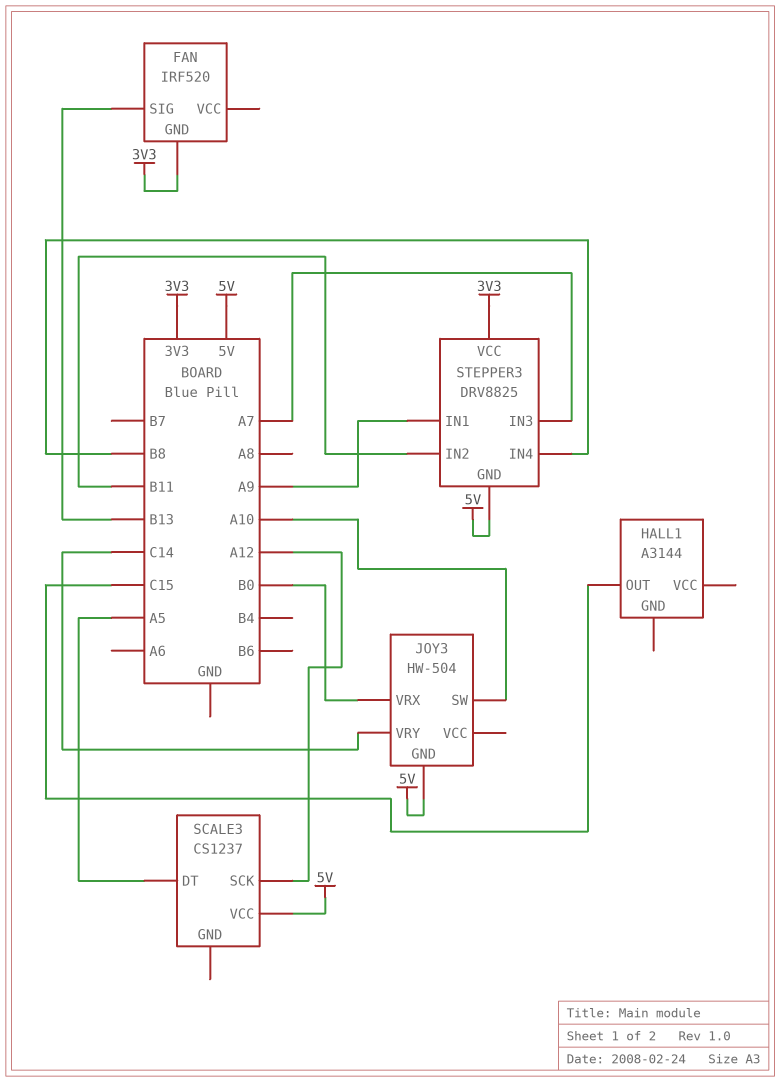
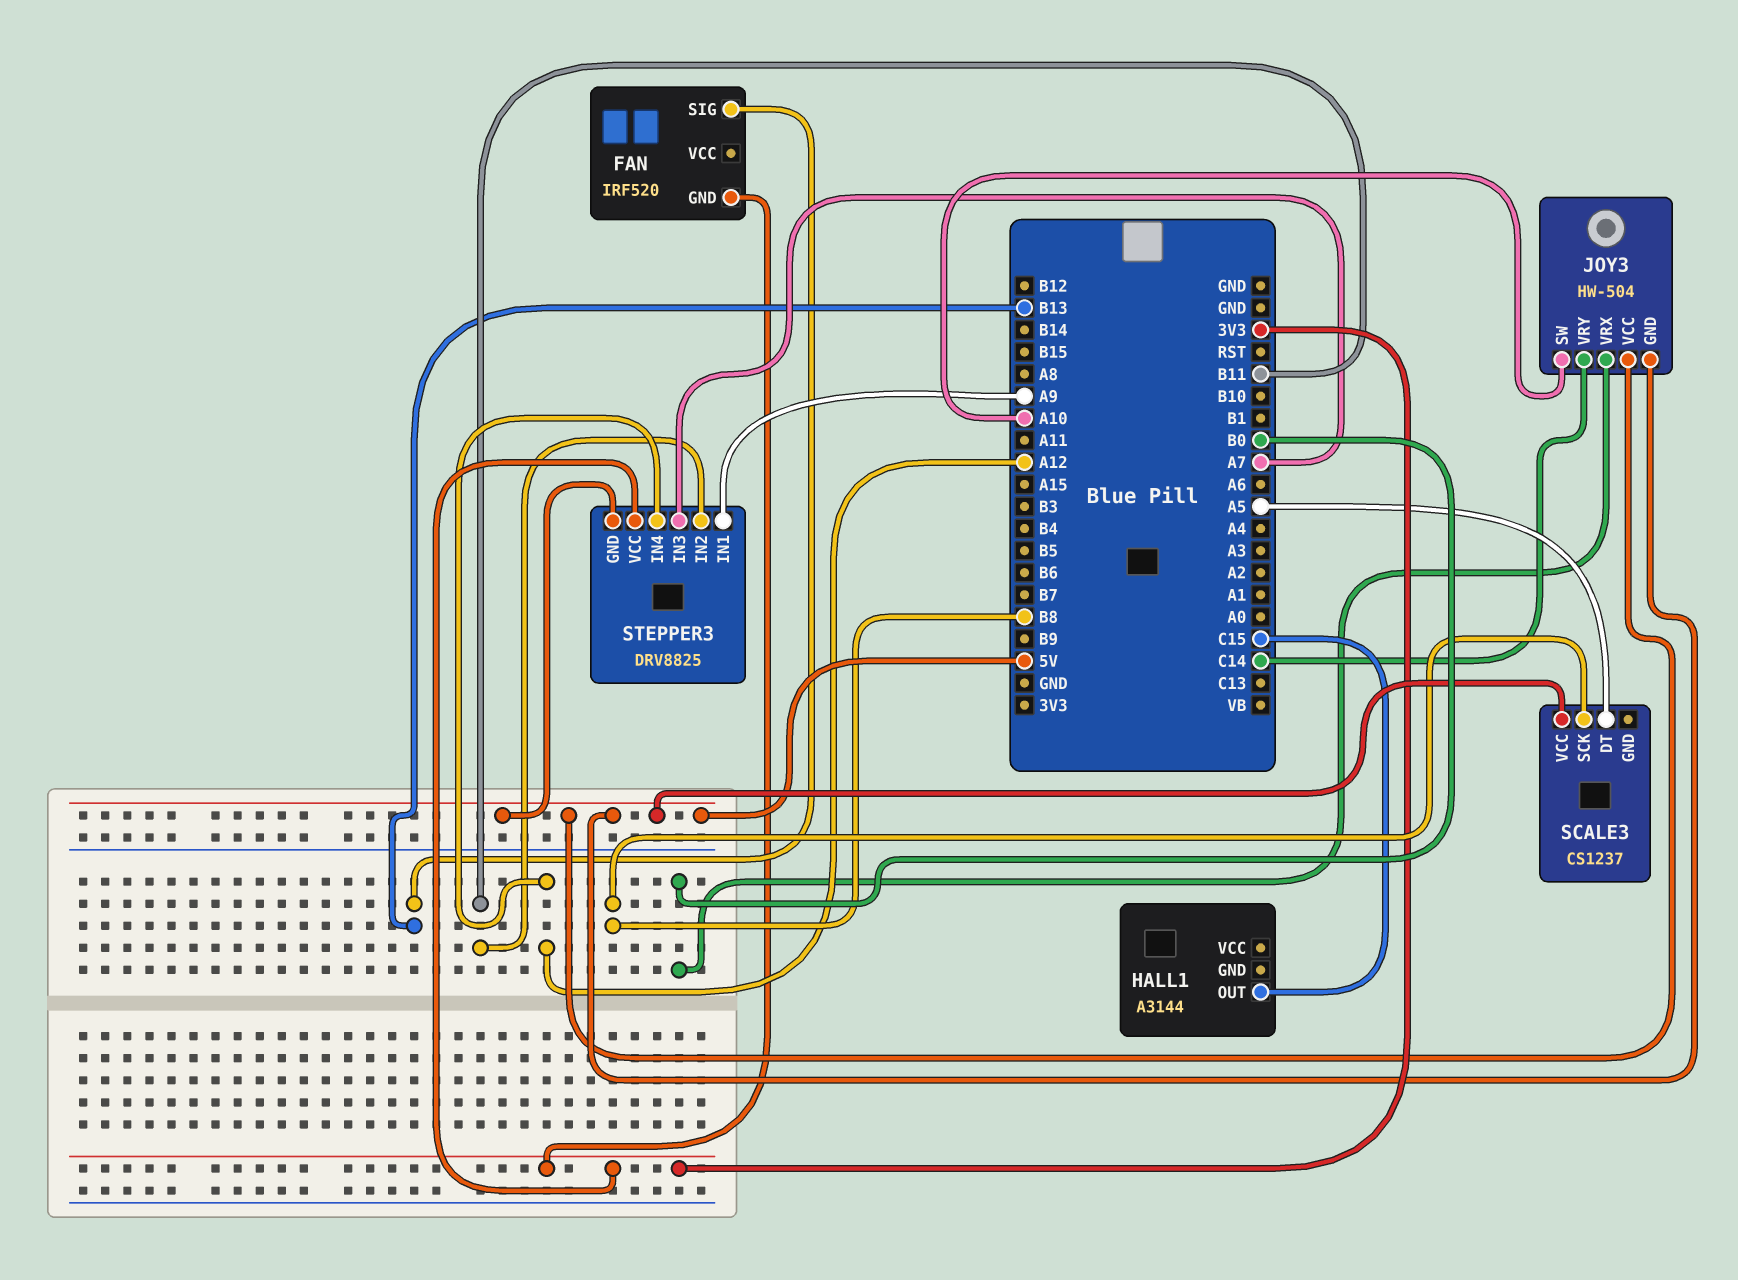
JOY3 pin VCC: none -> 5V
SCALE3 pin SCK: A12 -> B8
STEPPER3 pin IN4: B8 -> A12

